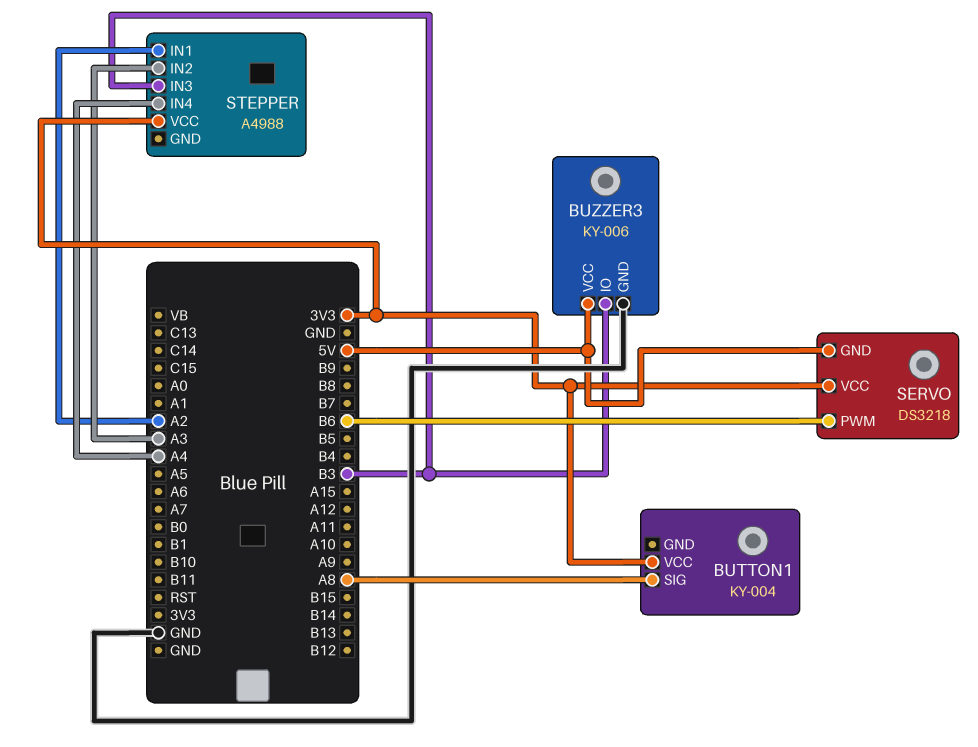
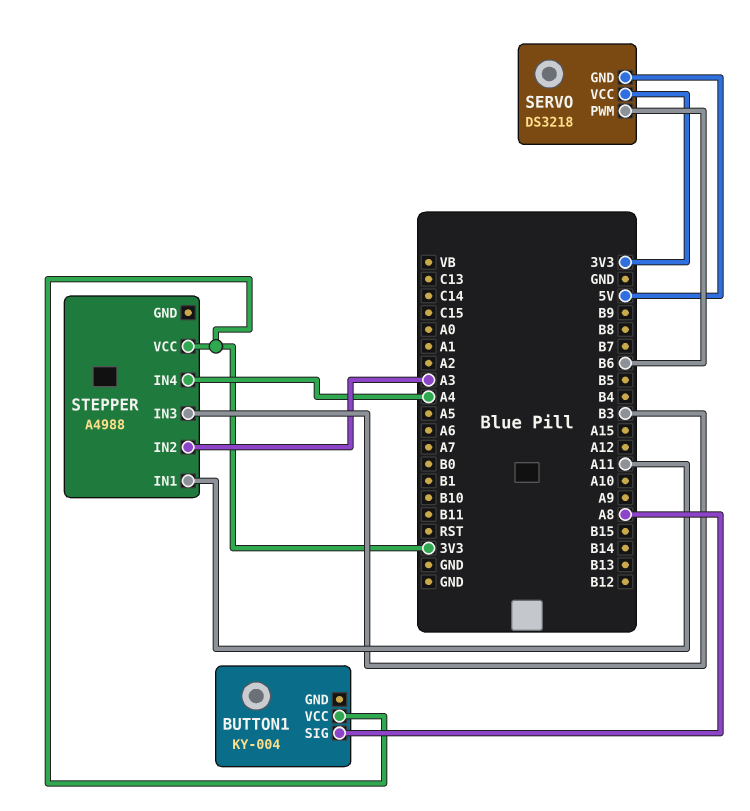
BUZZER3: KY-006 -> none
BUZZER3 pin GND: GND -> none
BUZZER3 pin IO: B3 -> none
BUZZER3 pin VCC: 5V -> none
STEPPER pin IN1: A2 -> A11

